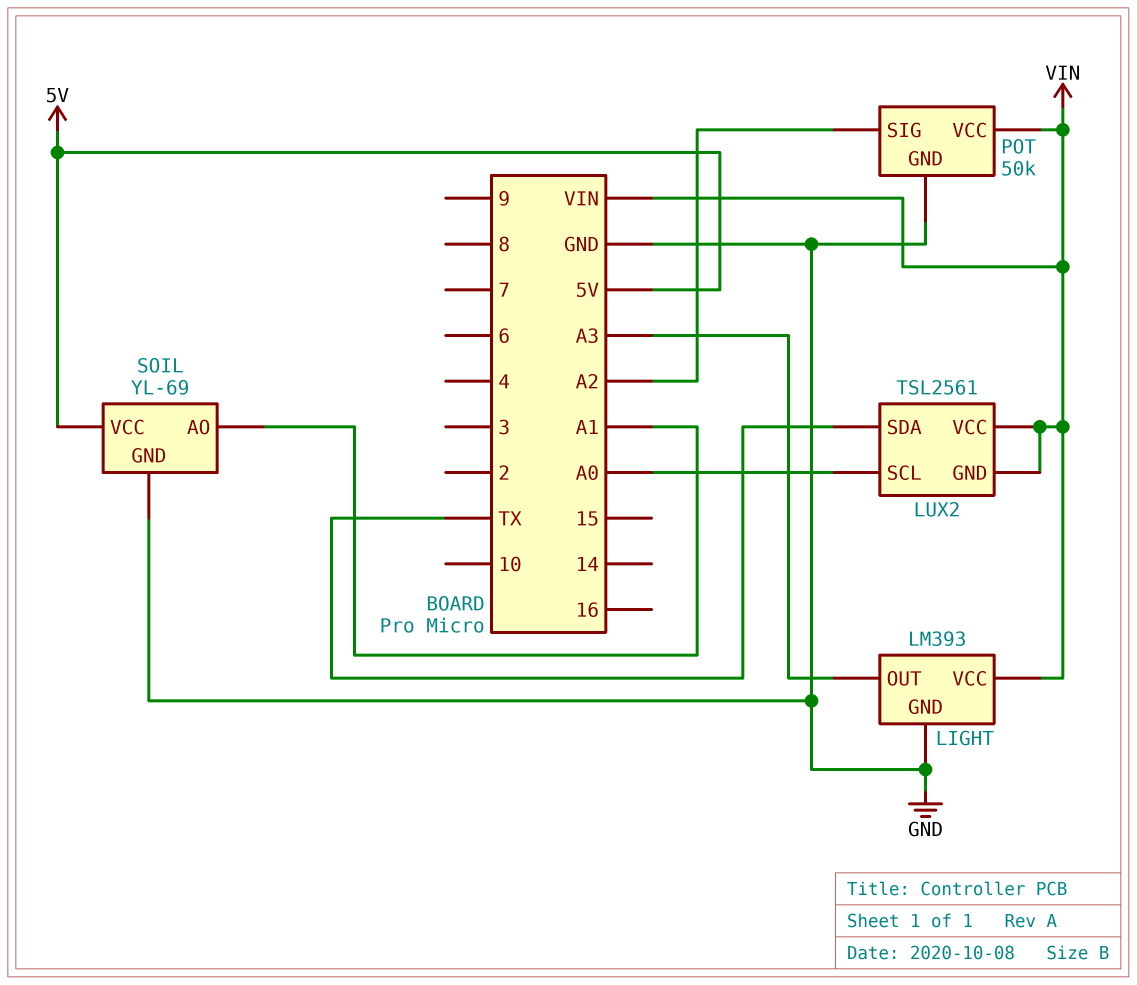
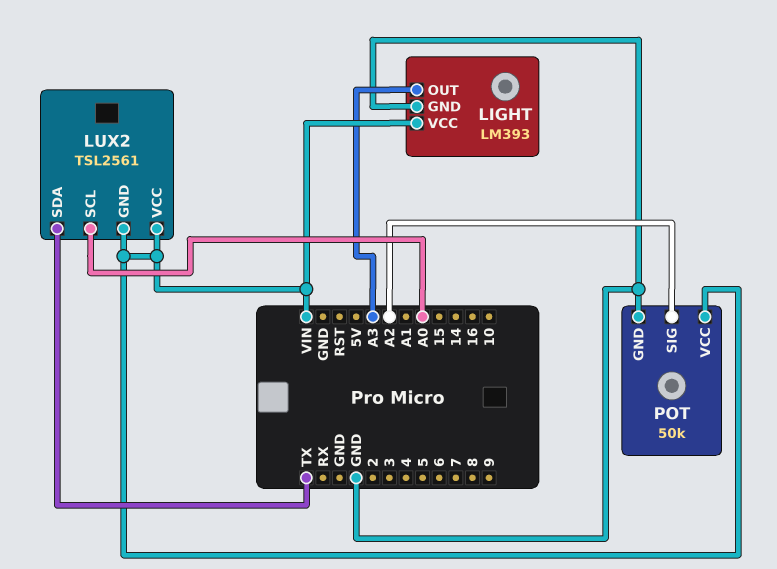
SOIL: YL-69 -> none
SOIL pin AO: A1 -> none
SOIL pin GND: GND -> none
SOIL pin VCC: 5V -> none

